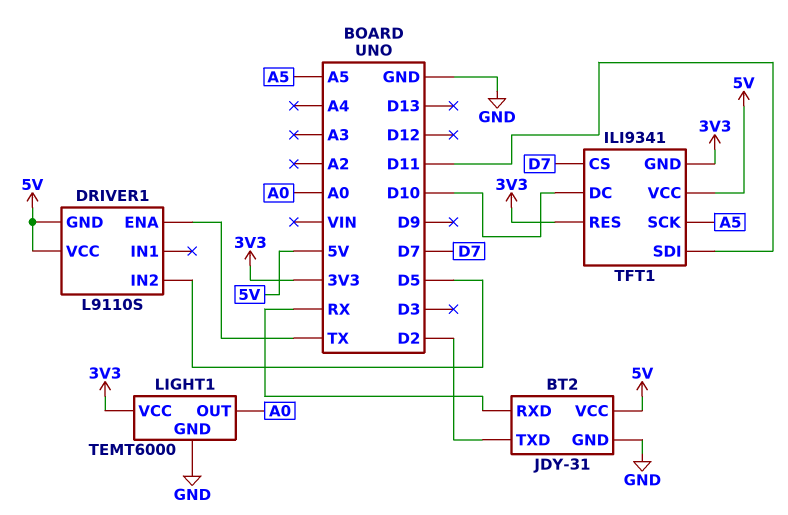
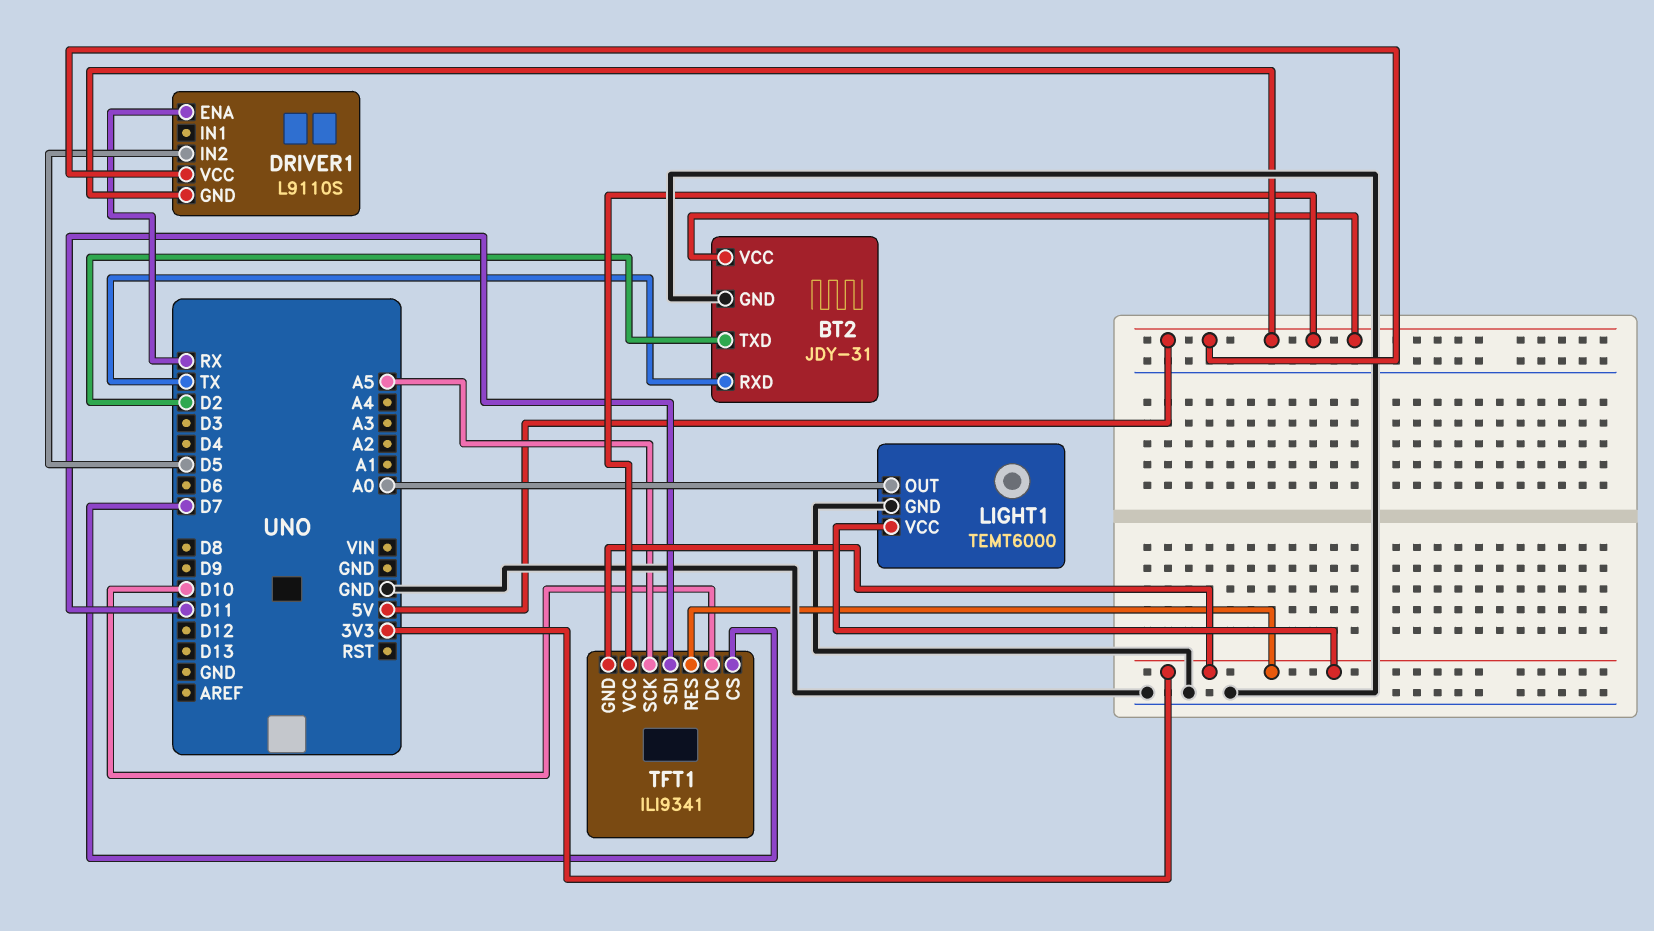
BT2 pin RXD: RX -> TX
DRIVER1 pin ENA: TX -> RX

